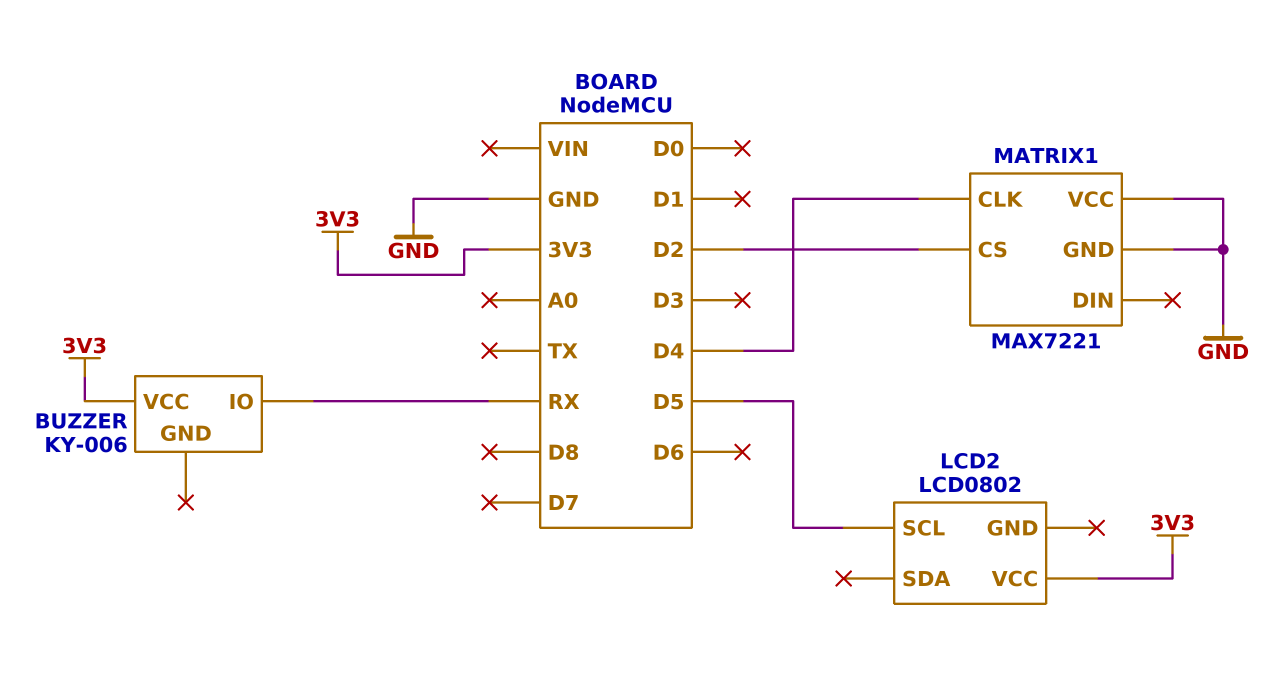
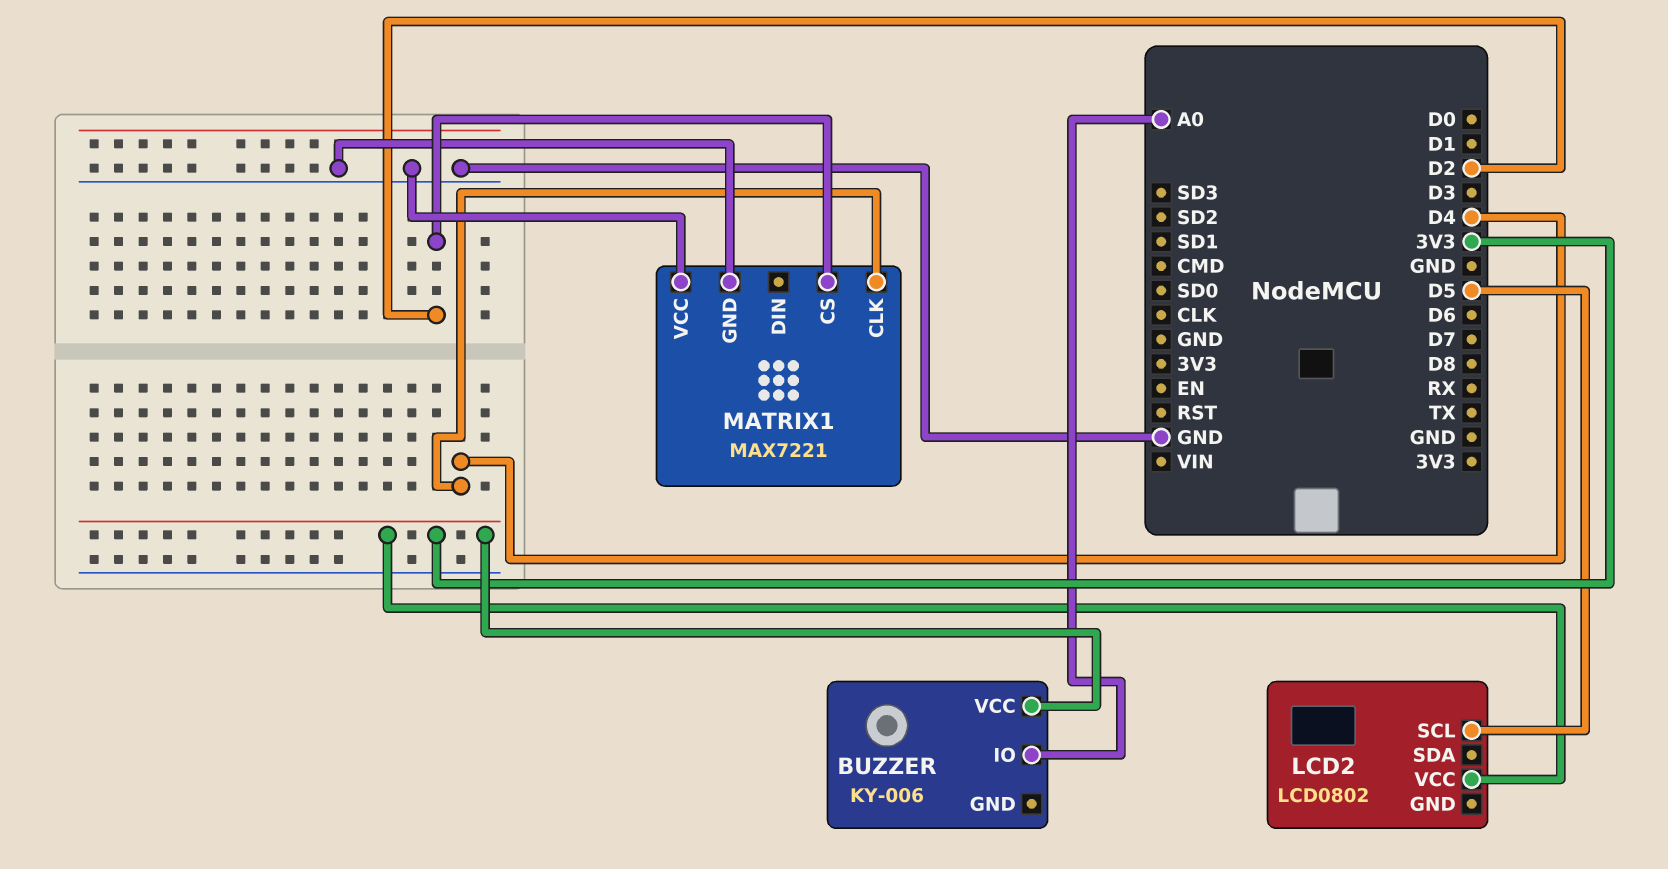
BUZZER pin IO: RX -> A0

